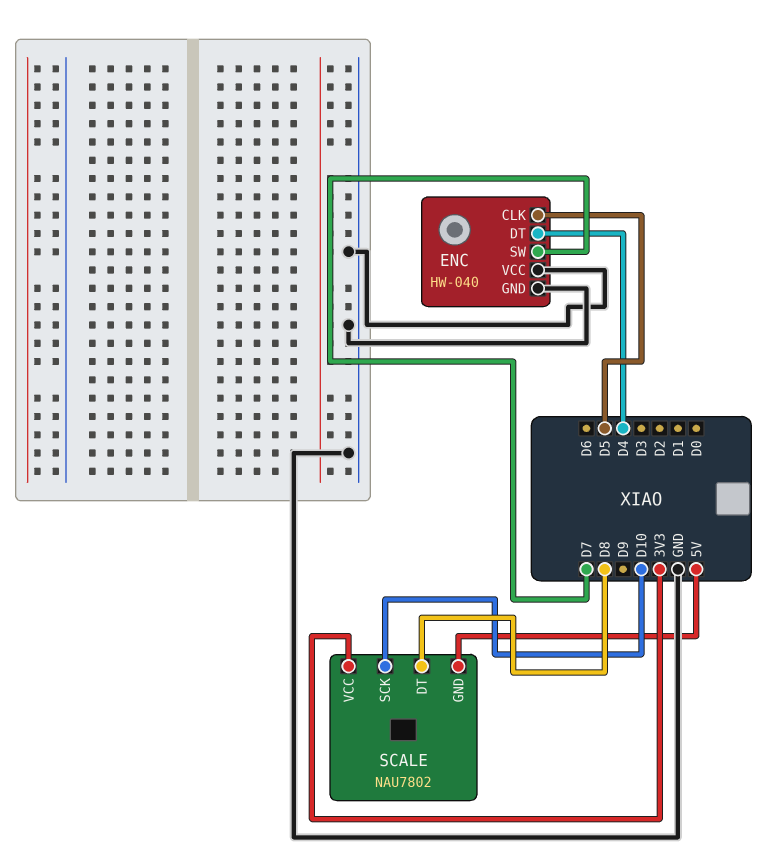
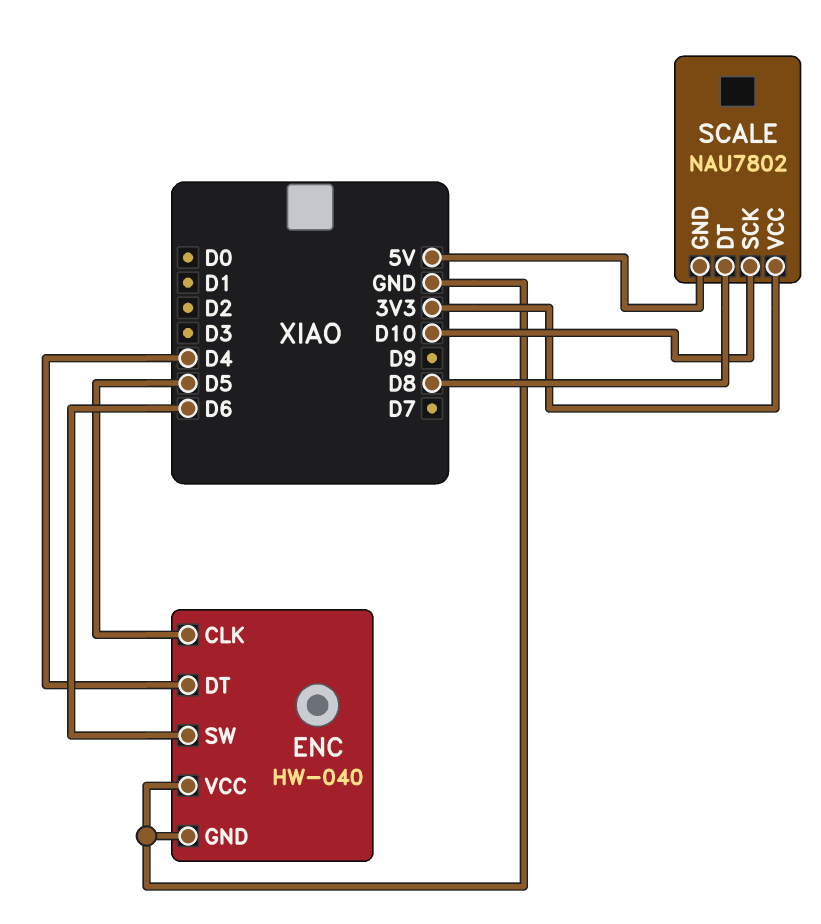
ENC pin SW: D7 -> D6

